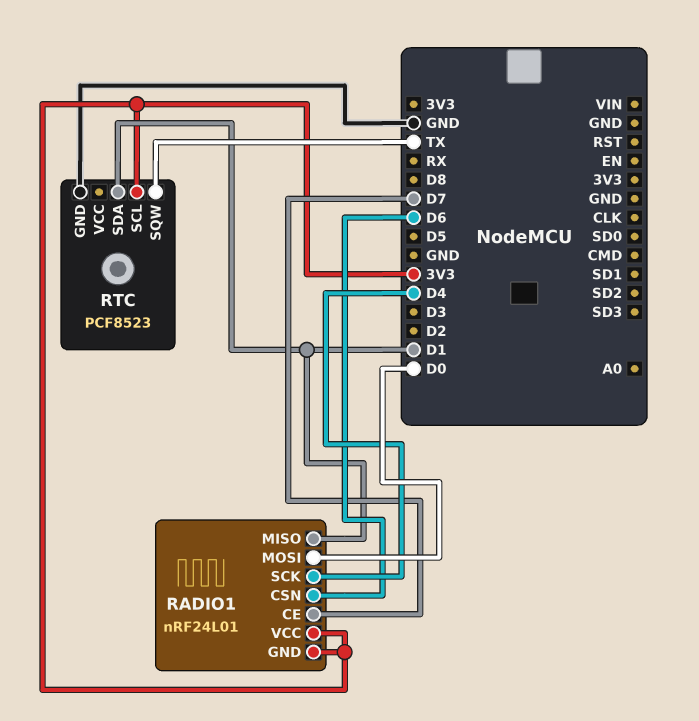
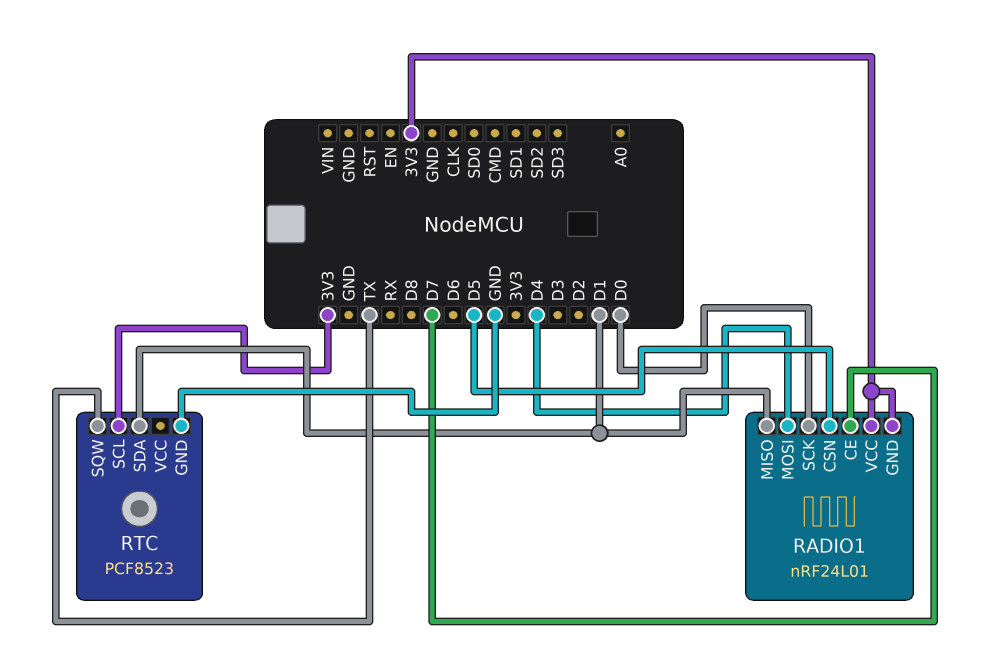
RADIO1 pin CSN: D6 -> D5
RADIO1 pin MOSI: D0 -> D4
RADIO1 pin SCK: D4 -> D0

